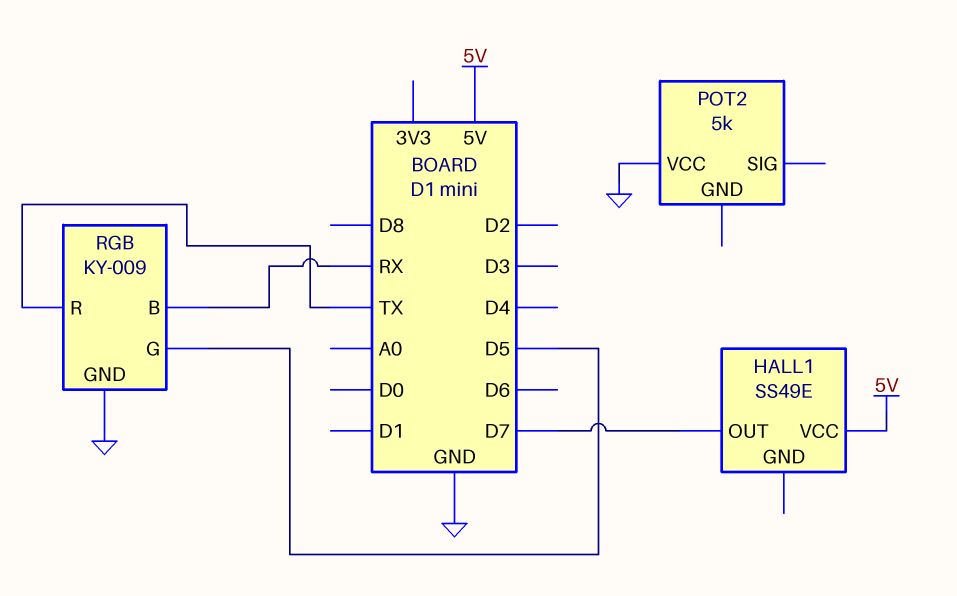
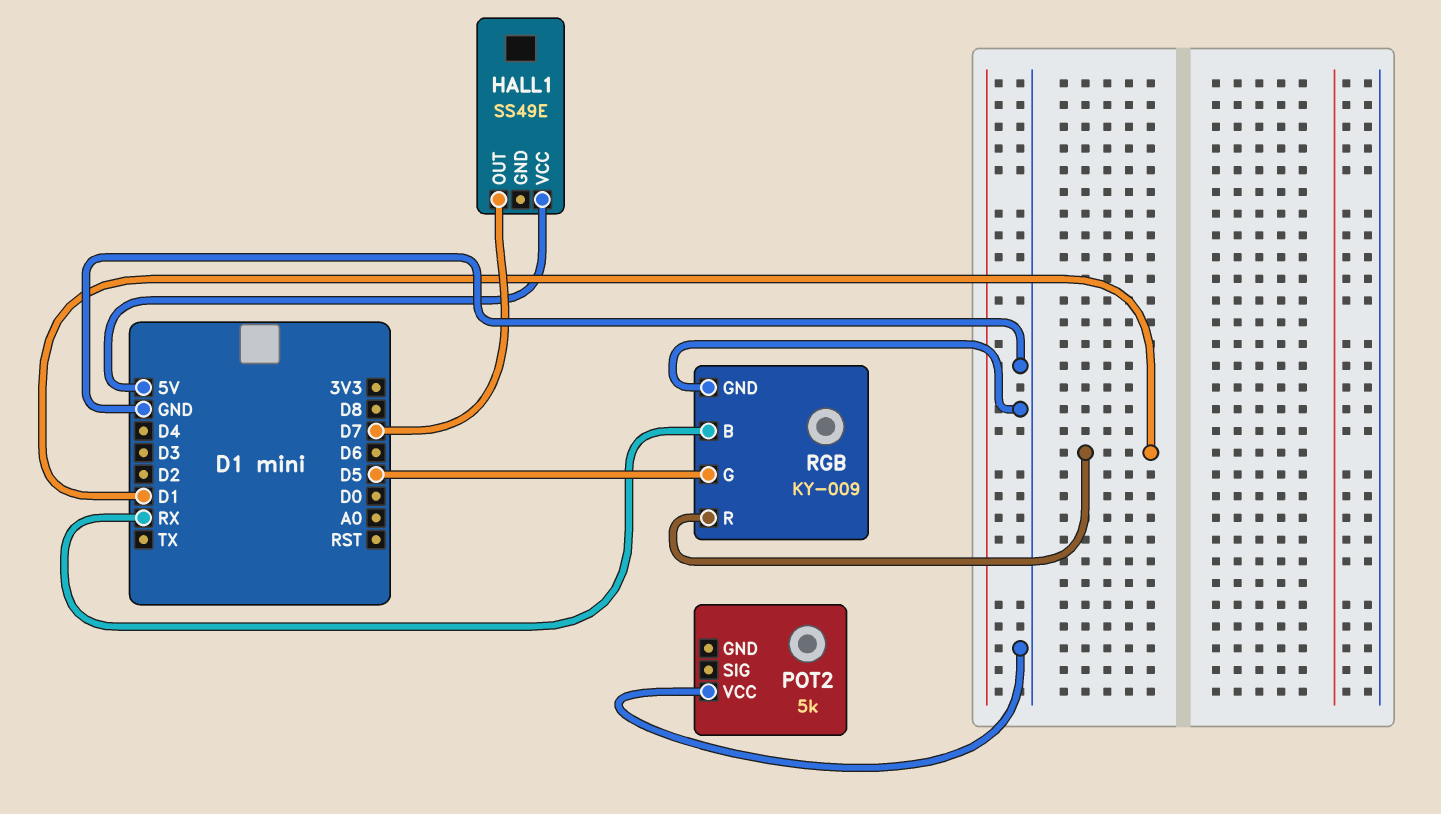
RGB pin R: TX -> D1

